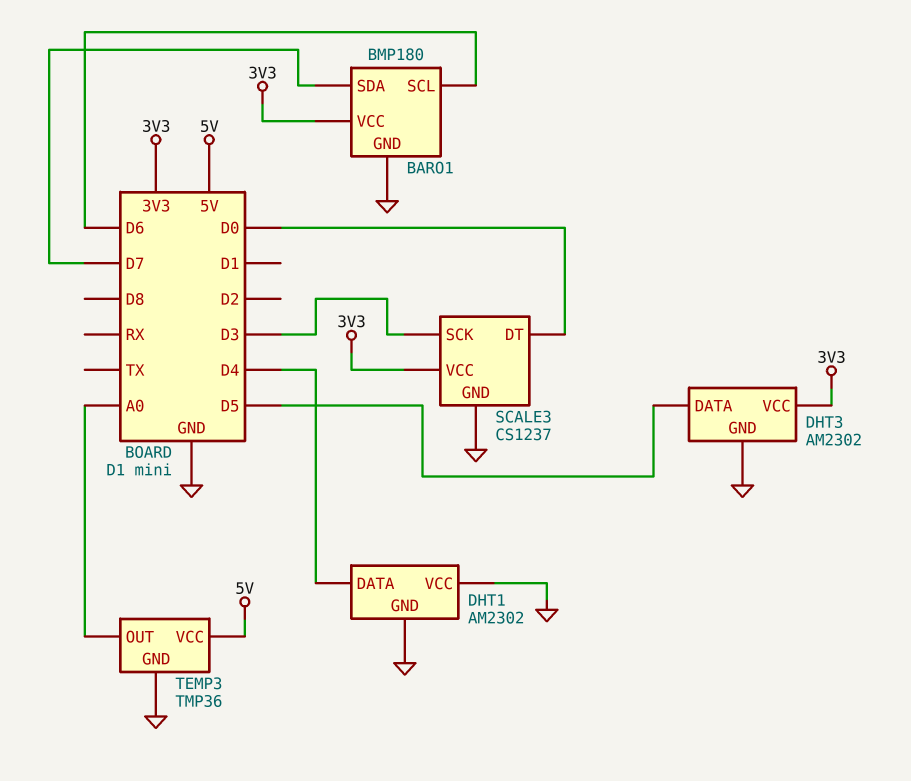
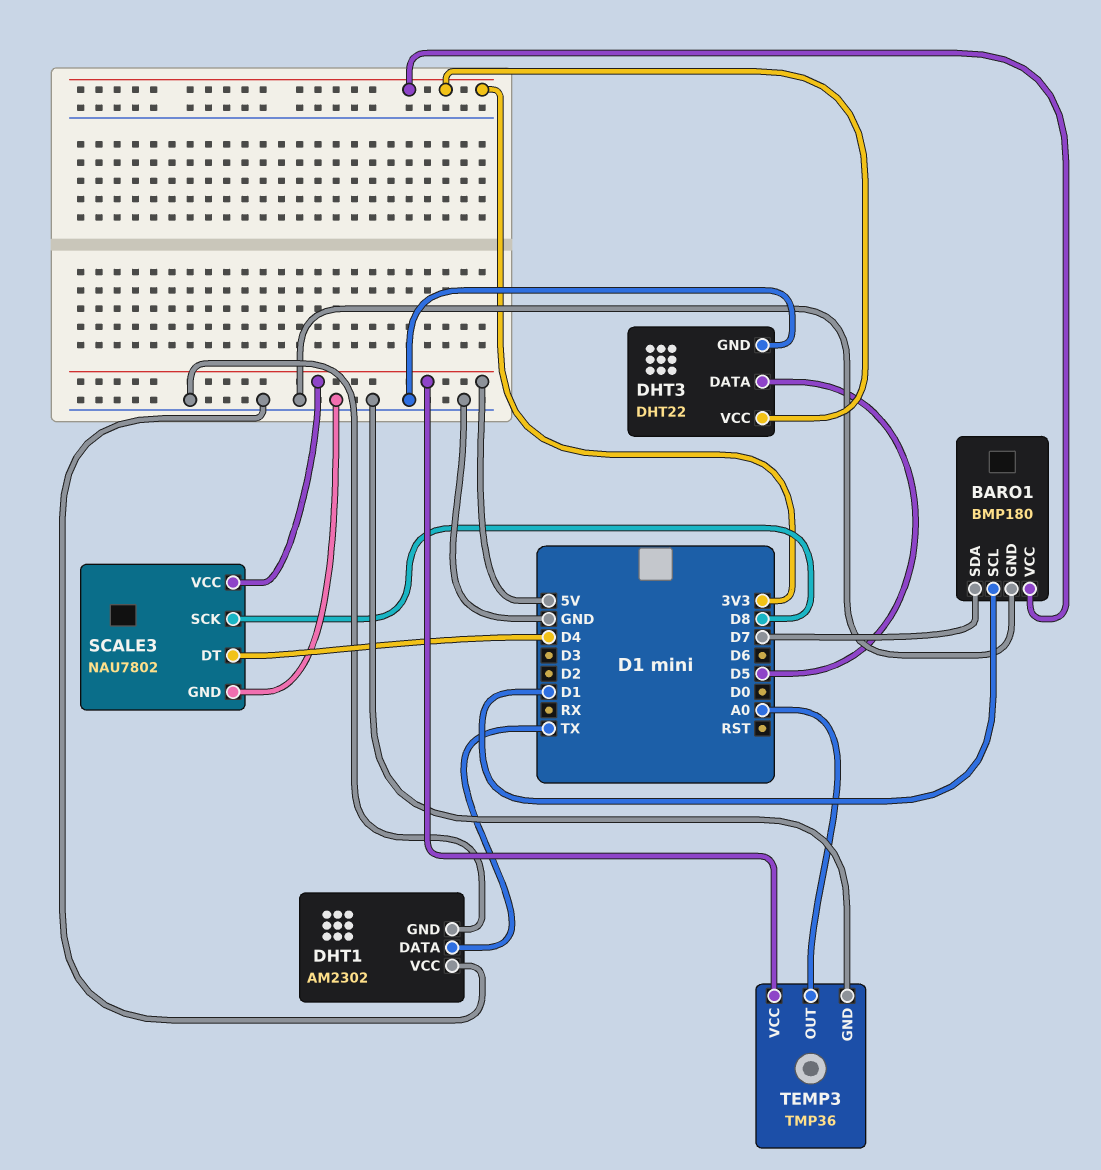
BARO1 pin SCL: D6 -> D1
DHT1 pin DATA: D4 -> TX
DHT3: AM2302 -> DHT22
SCALE3: CS1237 -> NAU7802
SCALE3 pin DT: D0 -> D4
SCALE3 pin SCK: D3 -> D8
SCALE3 pin VCC: 3V3 -> 5V

